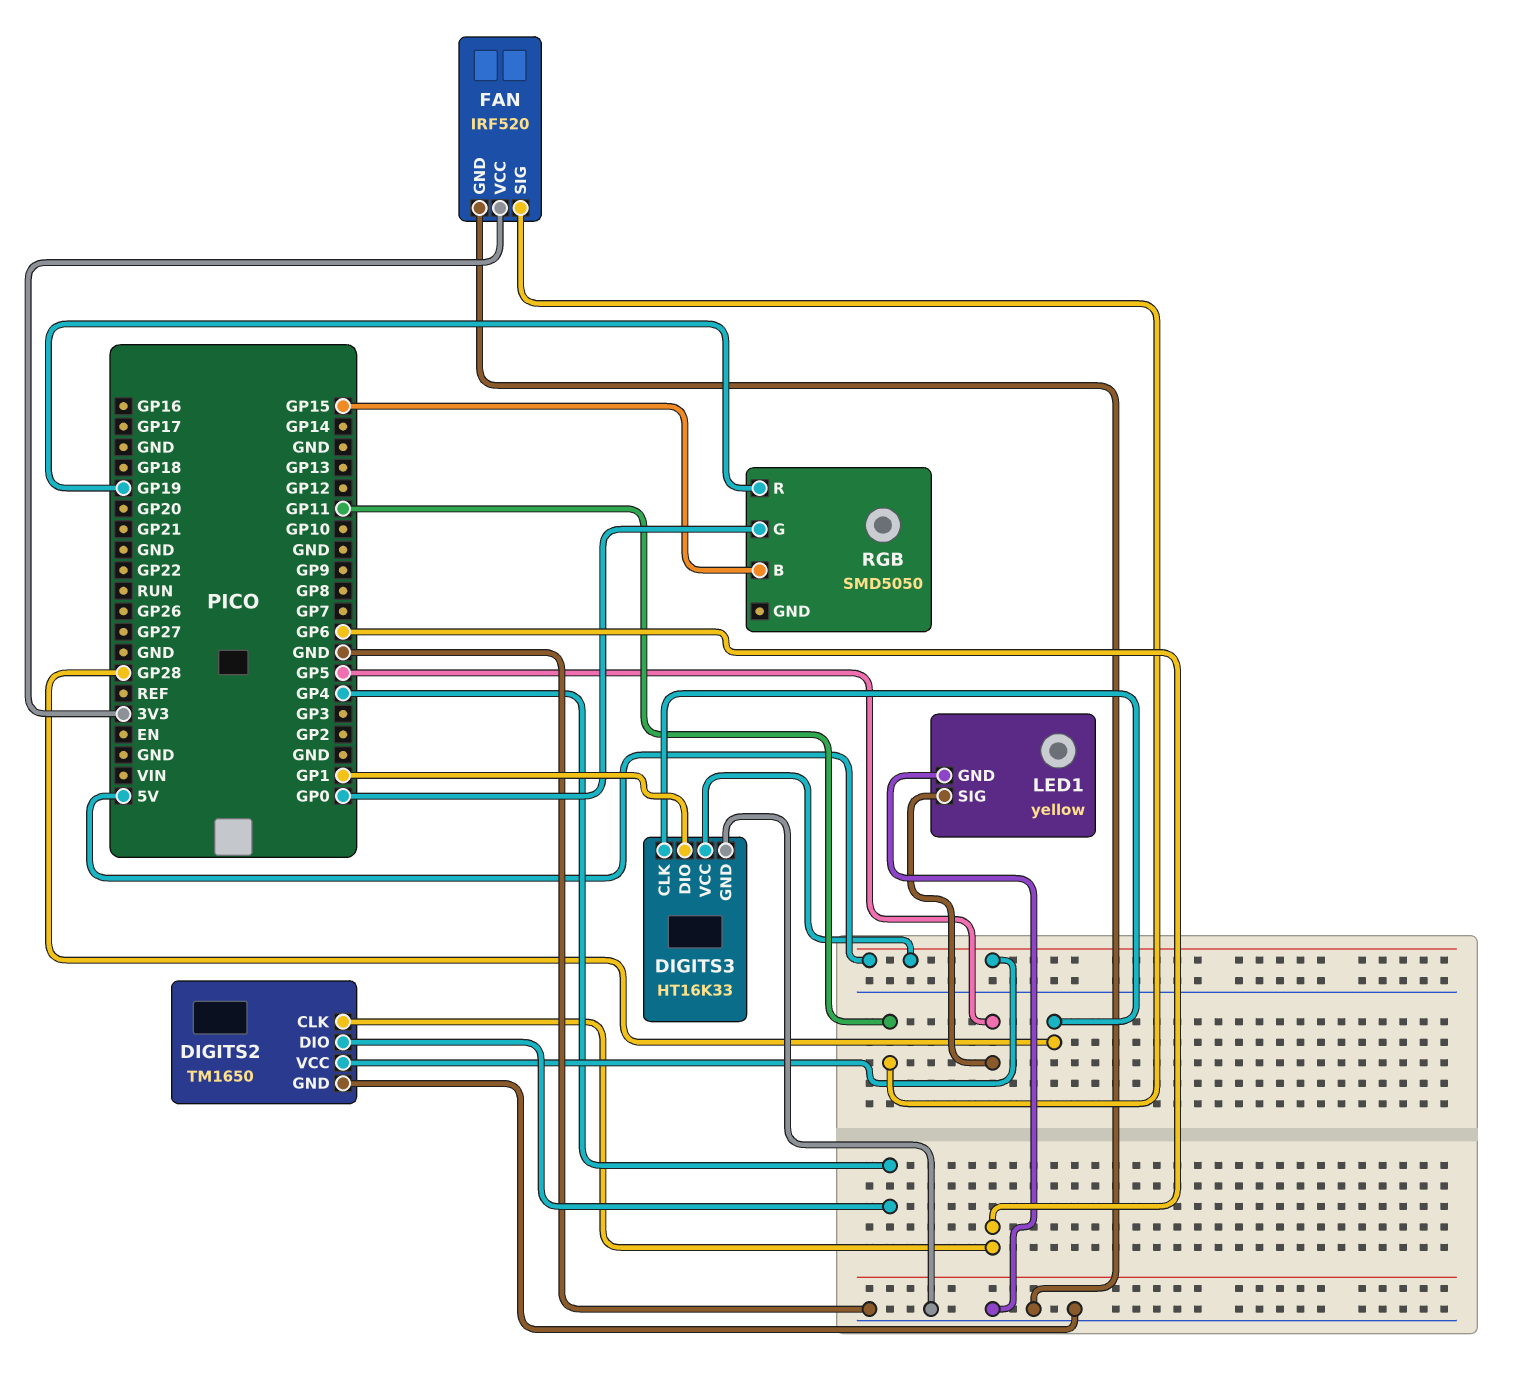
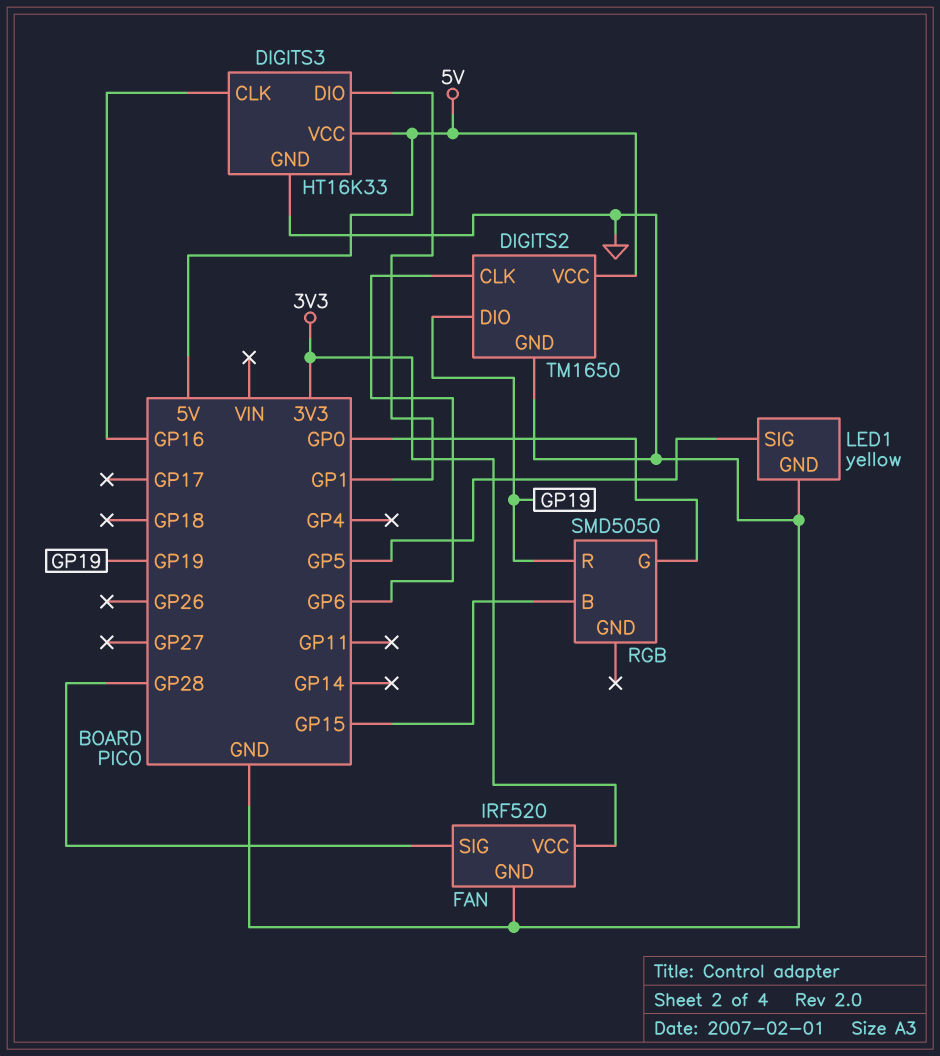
DIGITS2 pin DIO: GP4 -> GP19
DIGITS3 pin CLK: GP28 -> GP16
FAN pin SIG: GP11 -> GP28

